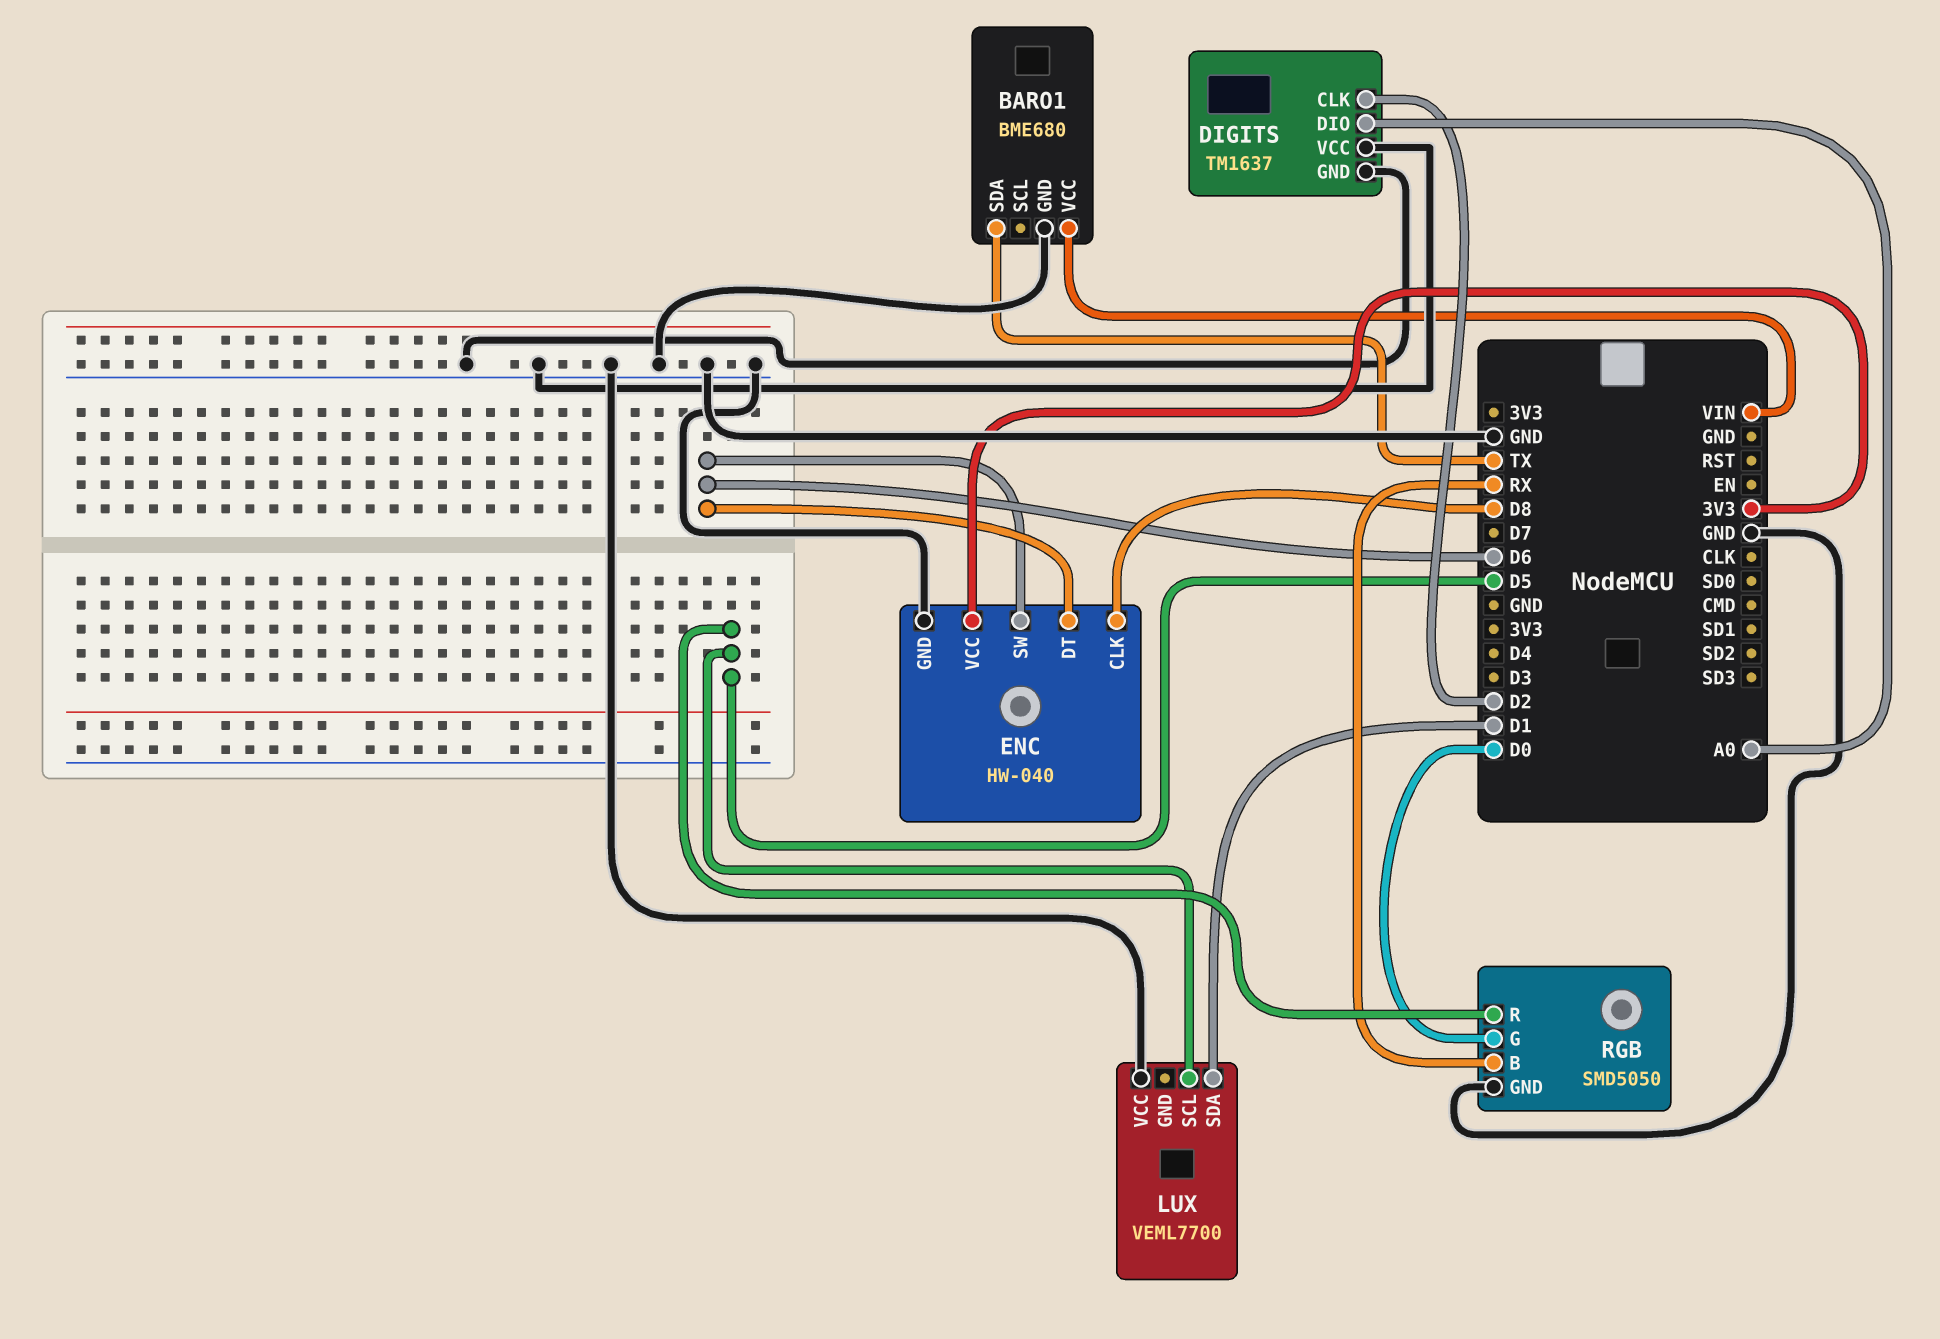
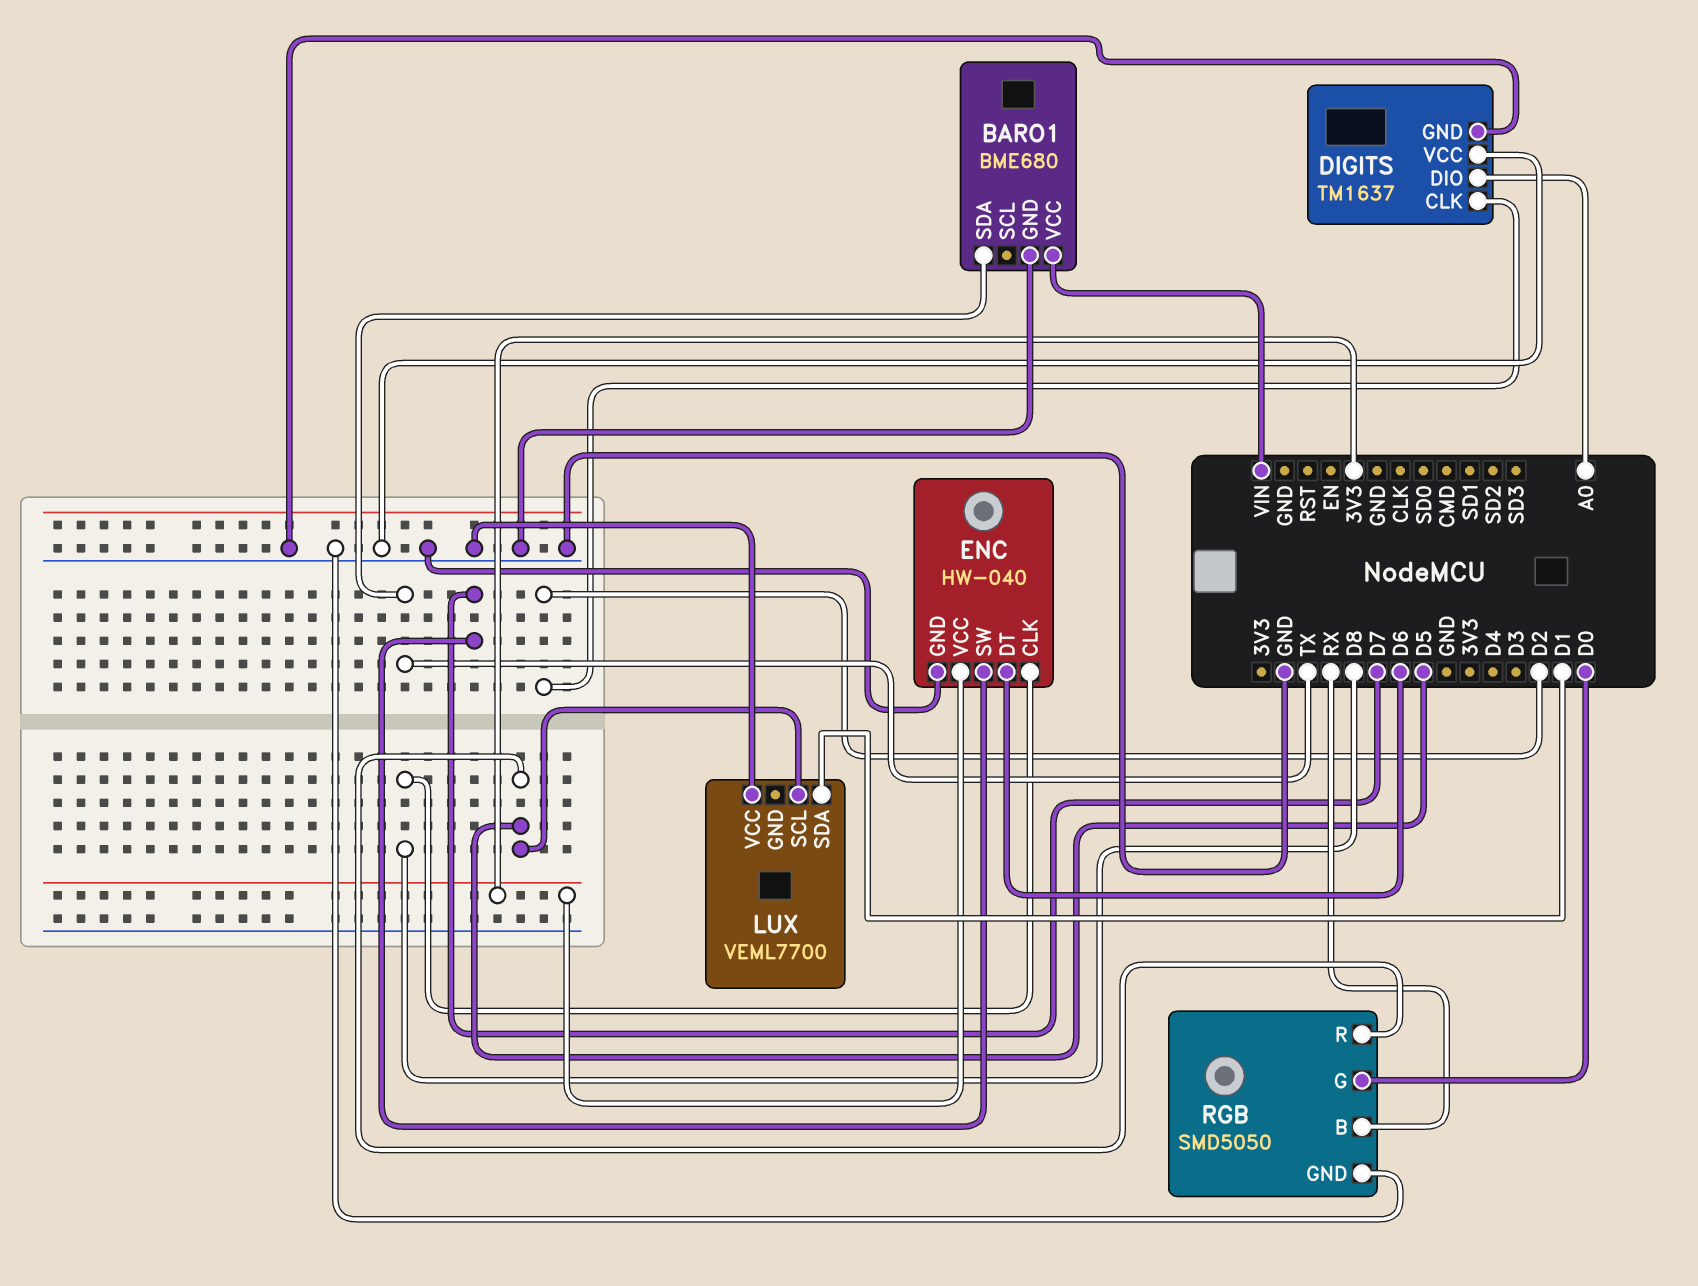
ENC pin SW: D6 -> D7

